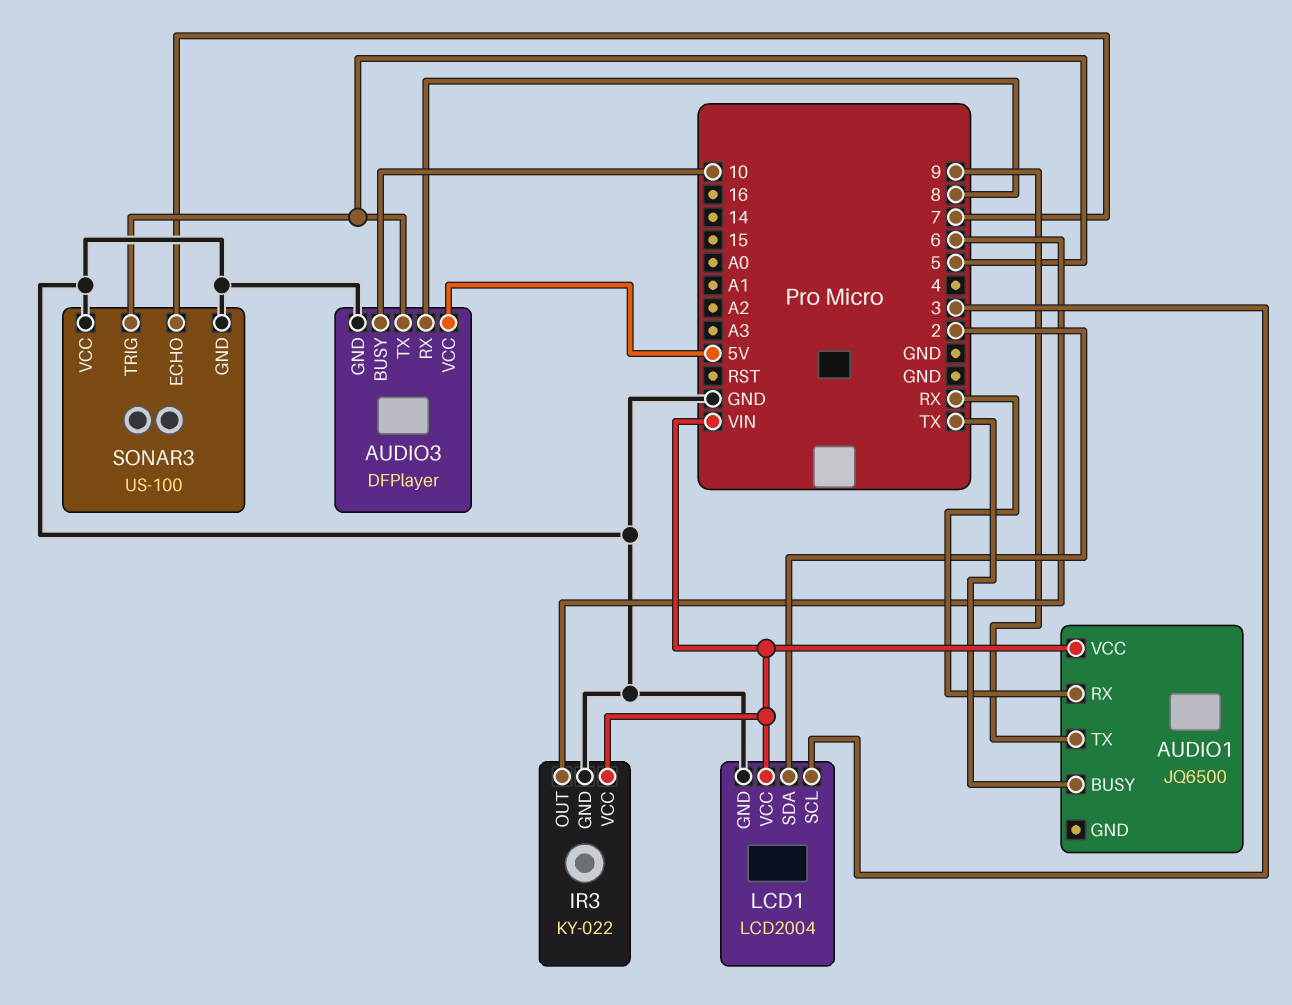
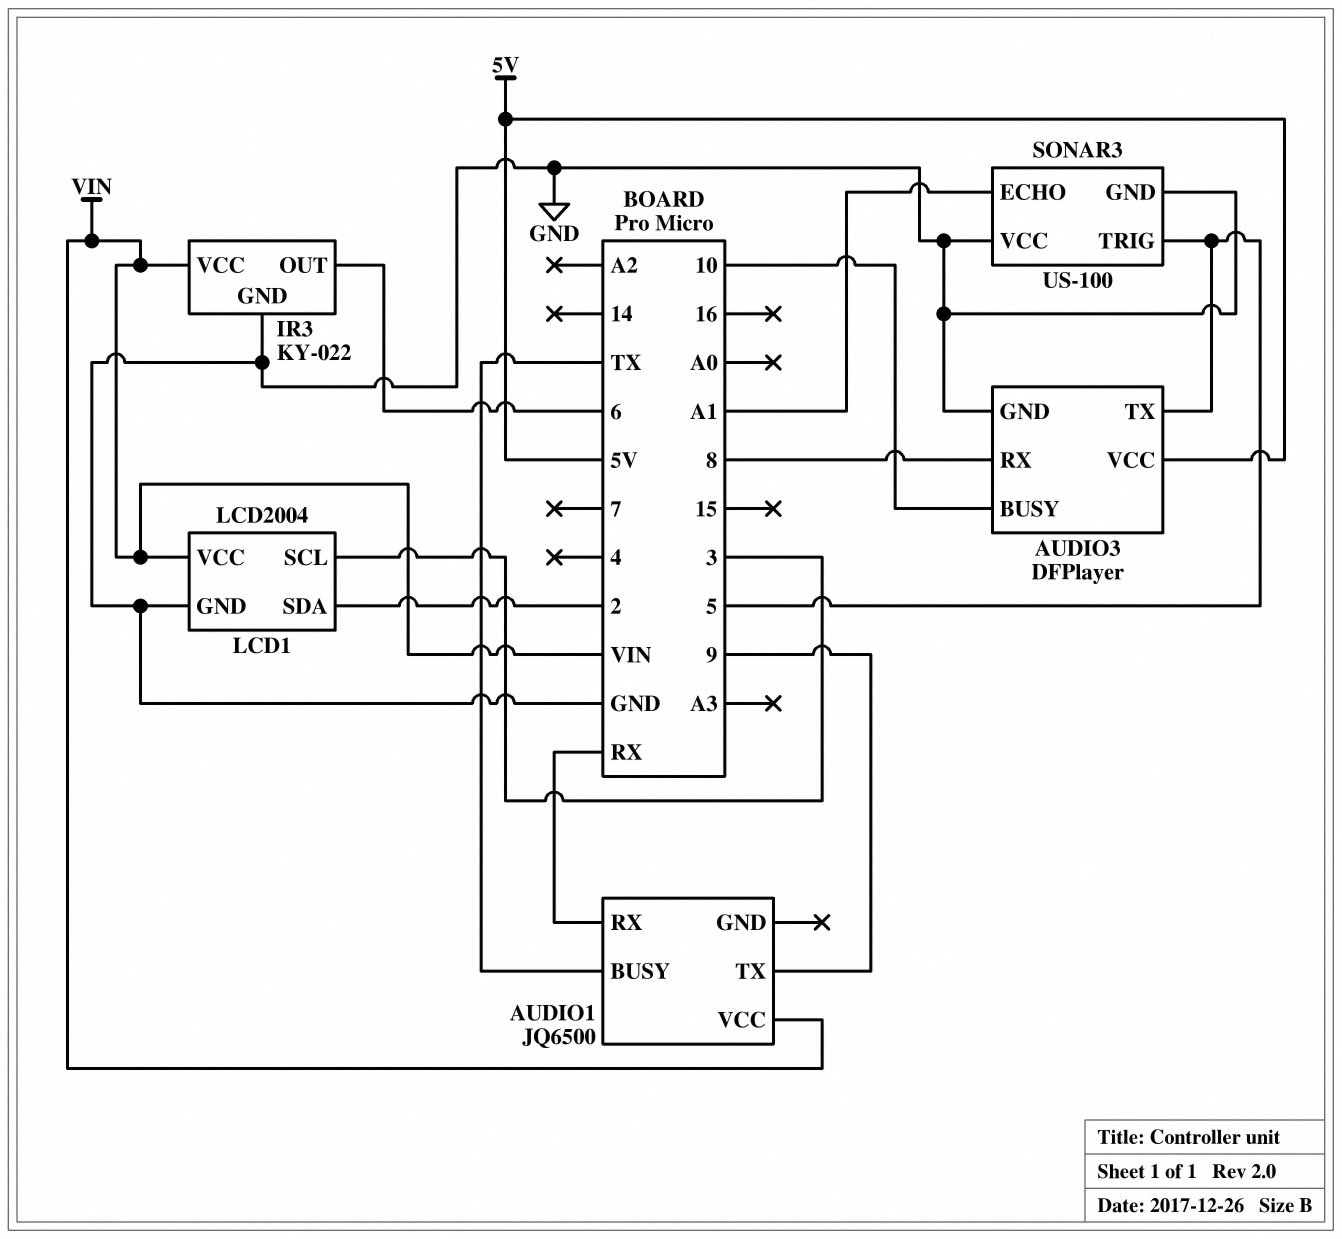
SONAR3 pin ECHO: 7 -> A1

